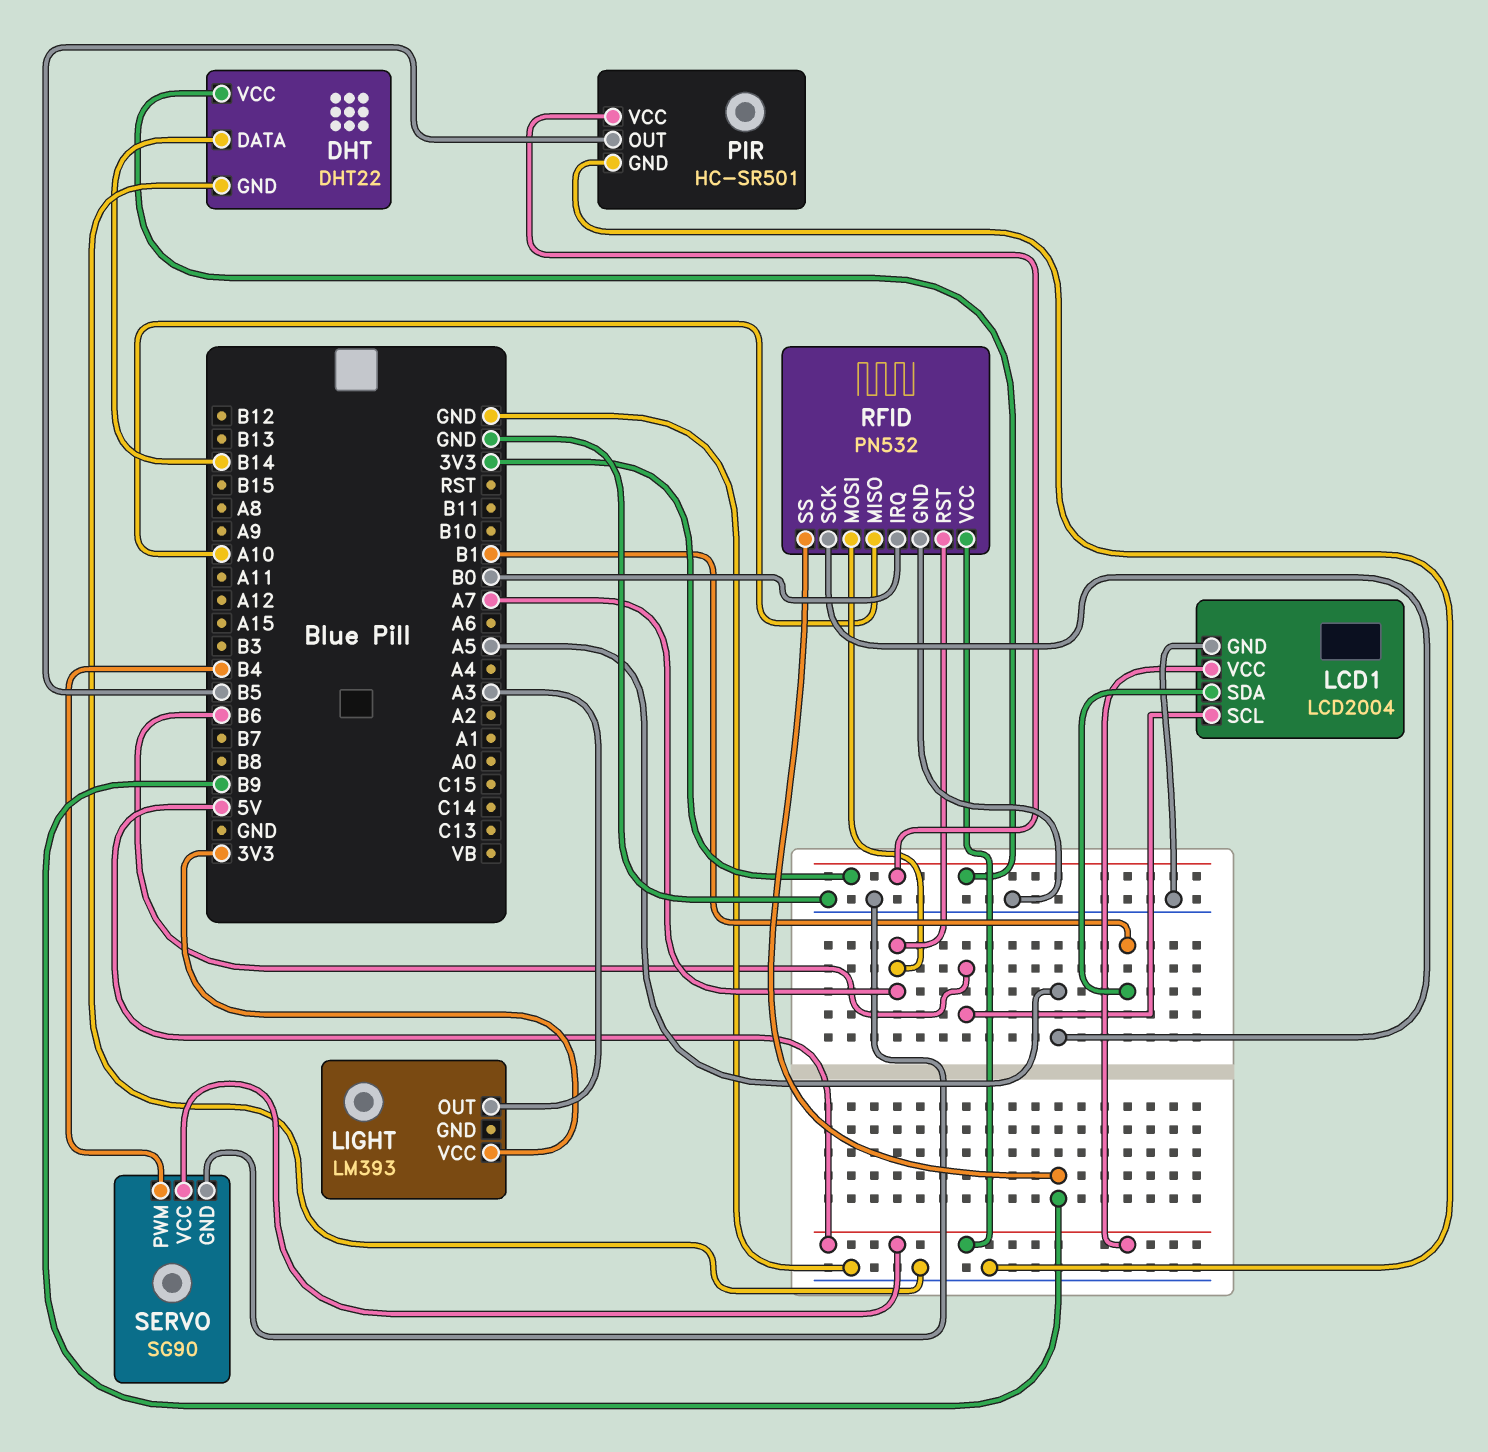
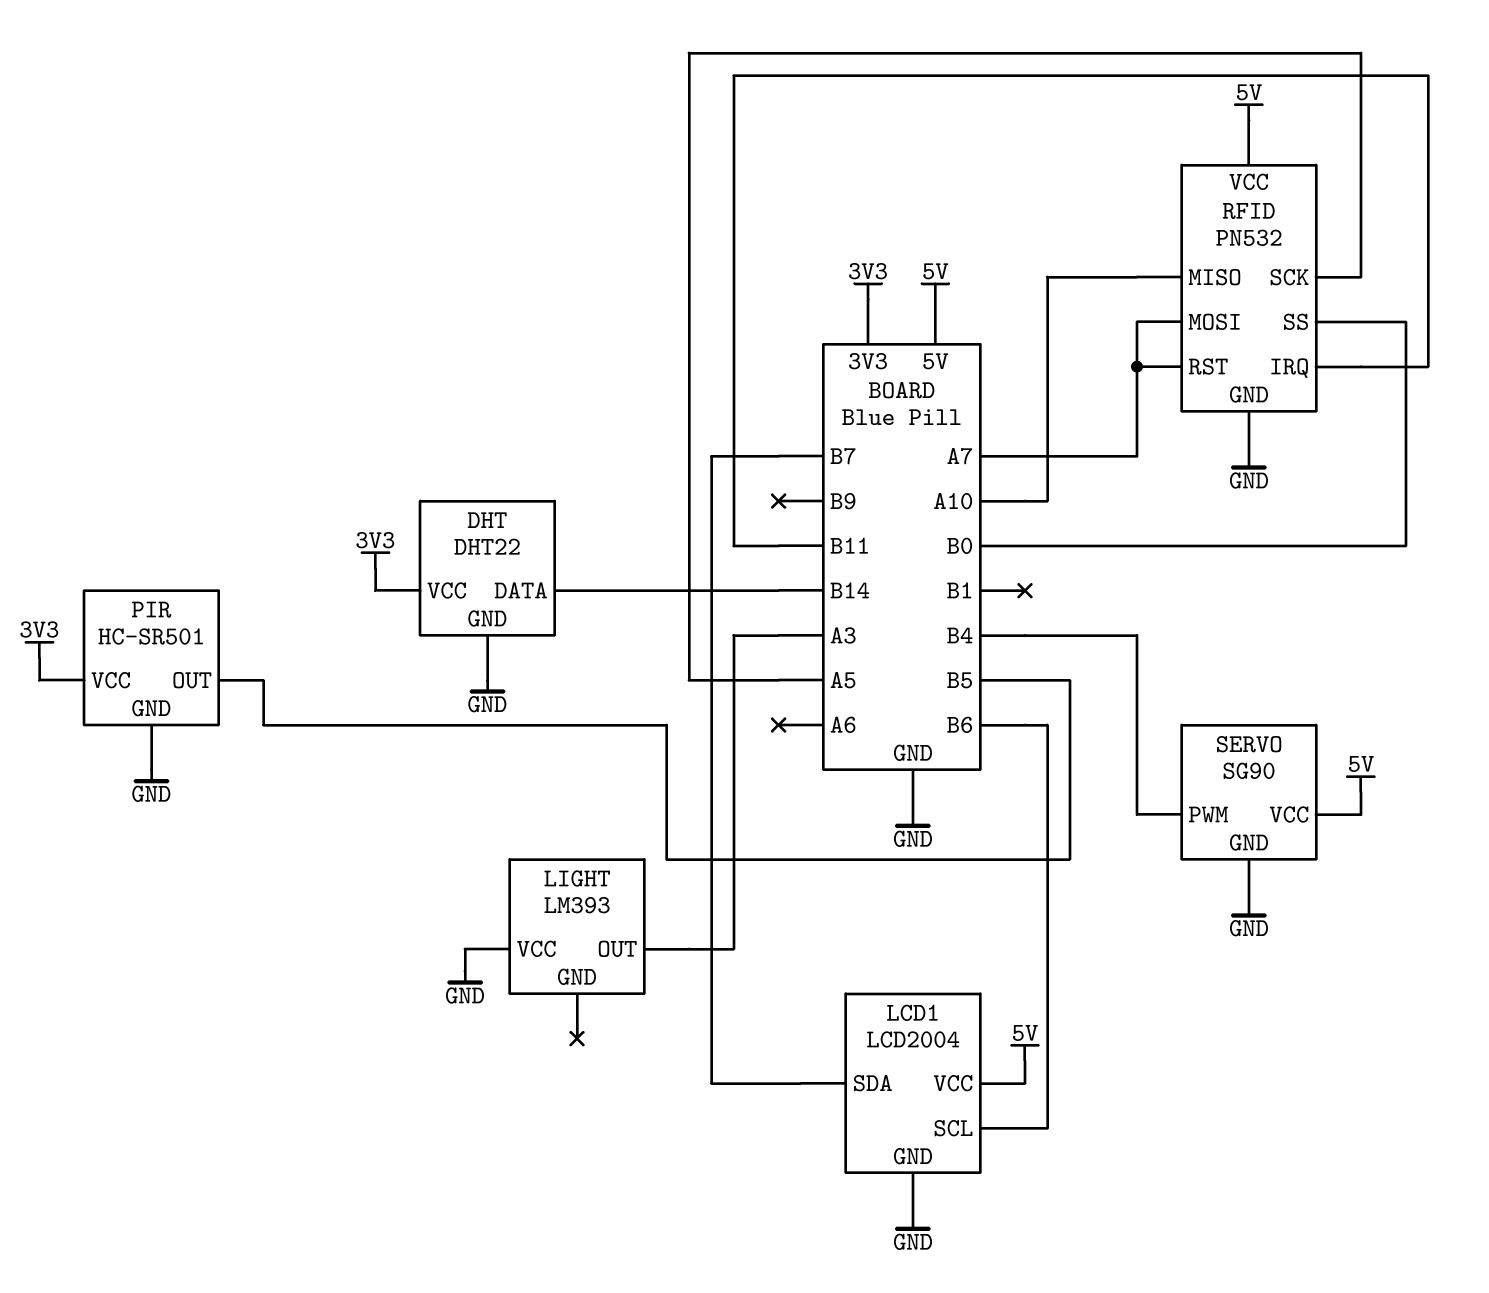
LCD1 pin SDA: B1 -> B7
LIGHT pin VCC: 3V3 -> GND
RFID pin IRQ: B0 -> B11
RFID pin SS: B9 -> B0

